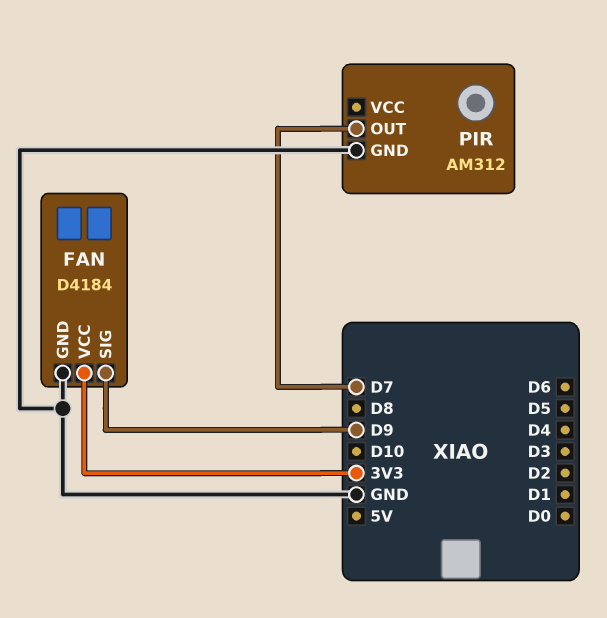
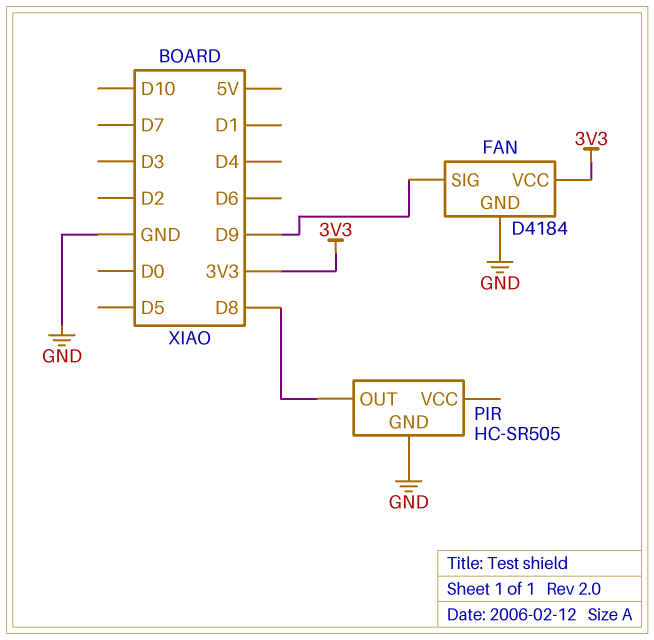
PIR: AM312 -> HC-SR505
PIR pin OUT: D7 -> D8

